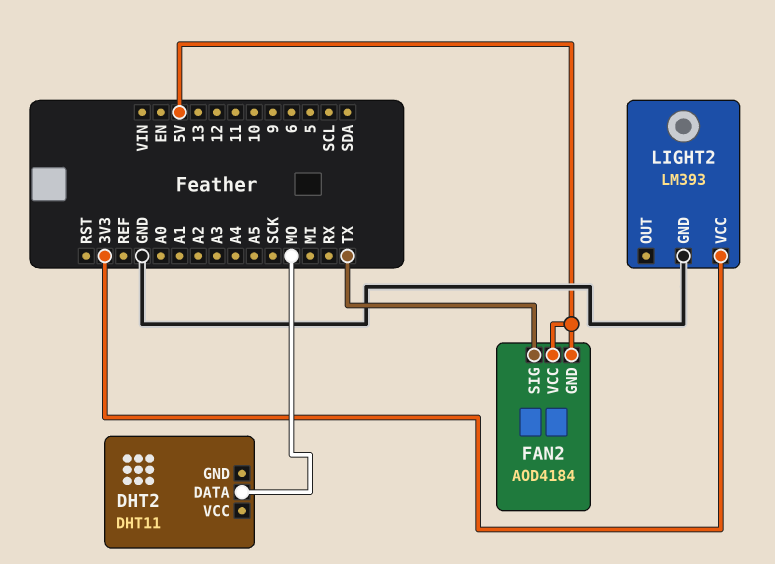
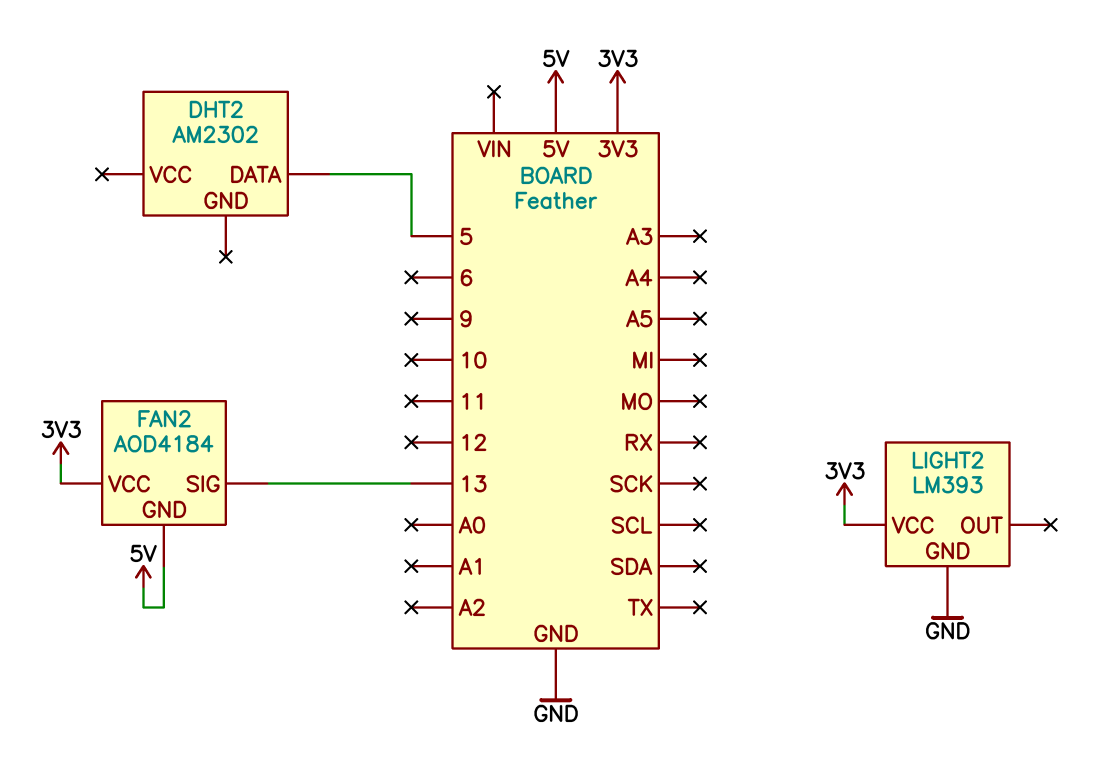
DHT2: DHT11 -> AM2302
DHT2 pin DATA: MO -> 5
FAN2 pin SIG: TX -> 13
FAN2 pin VCC: 5V -> 3V3

